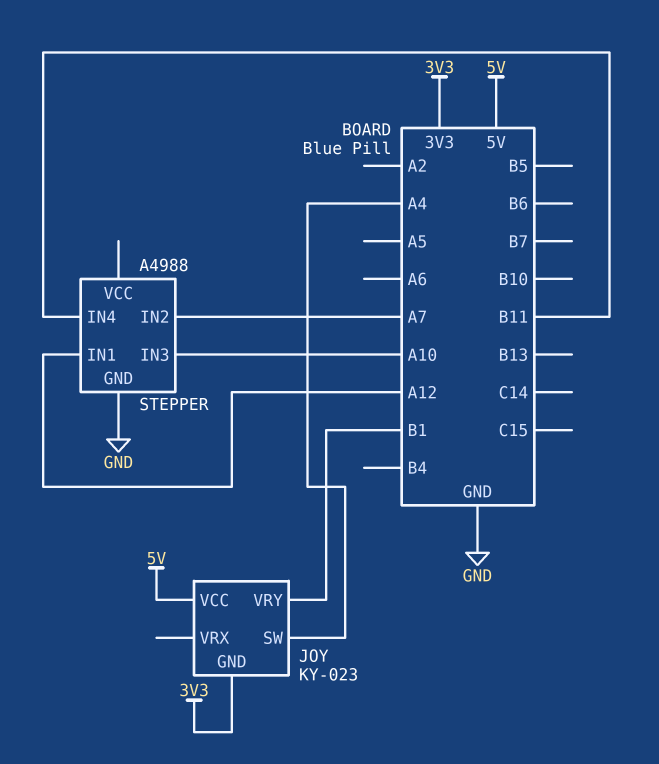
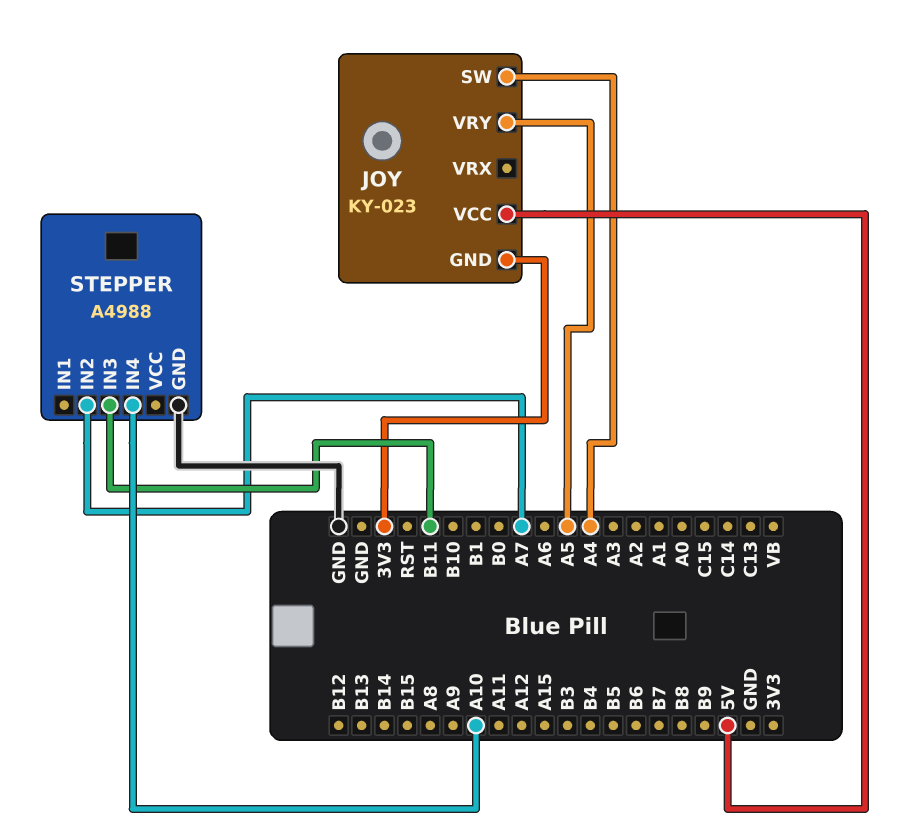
JOY pin VRY: B1 -> A5
STEPPER pin IN1: A12 -> none
STEPPER pin IN3: A10 -> B11
STEPPER pin IN4: B11 -> A10

